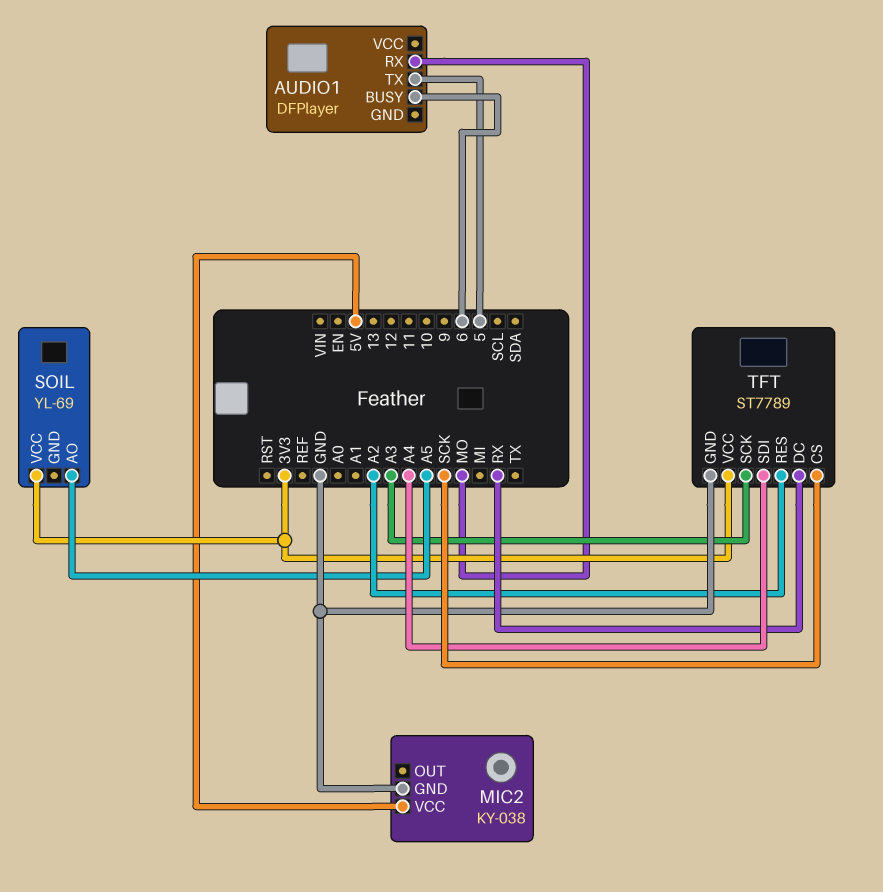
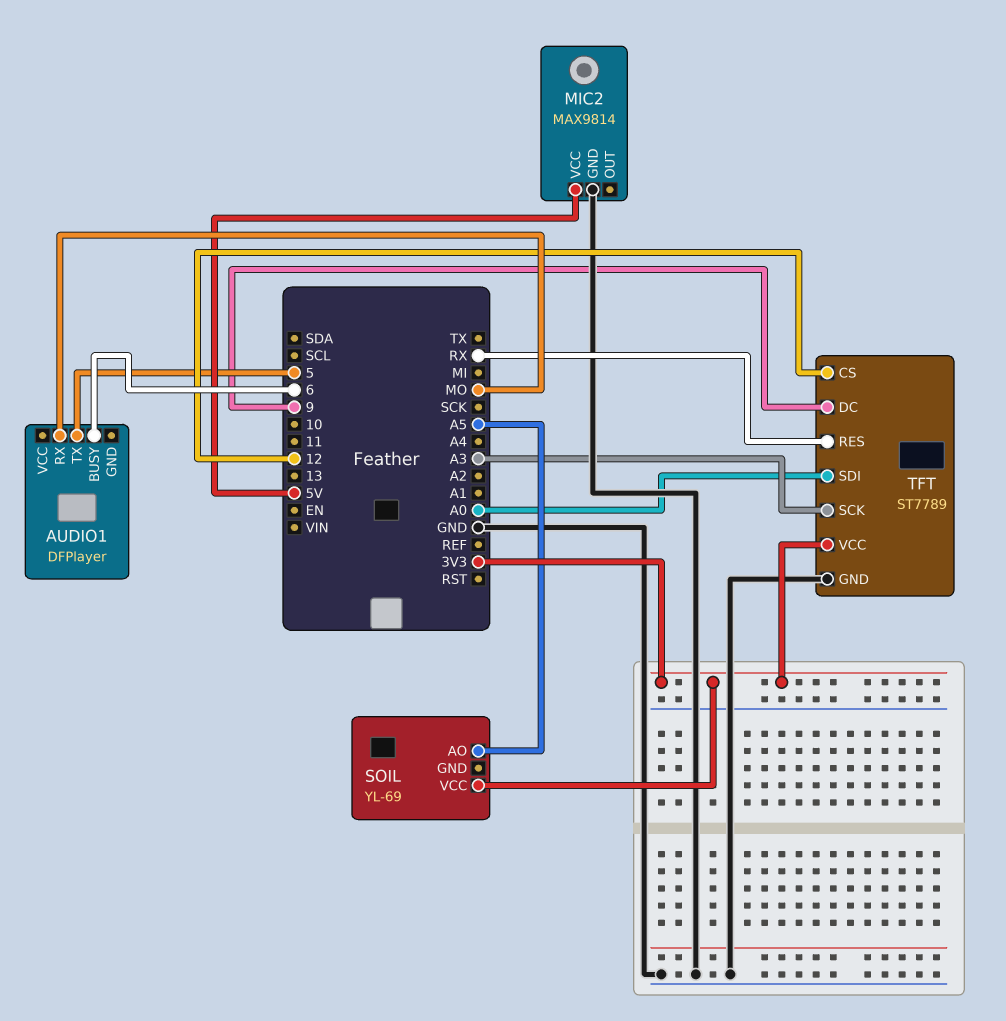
MIC2: KY-038 -> MAX9814
TFT pin CS: SCK -> 12
TFT pin DC: RX -> 9
TFT pin RES: A2 -> RX
TFT pin SDI: A4 -> A0

